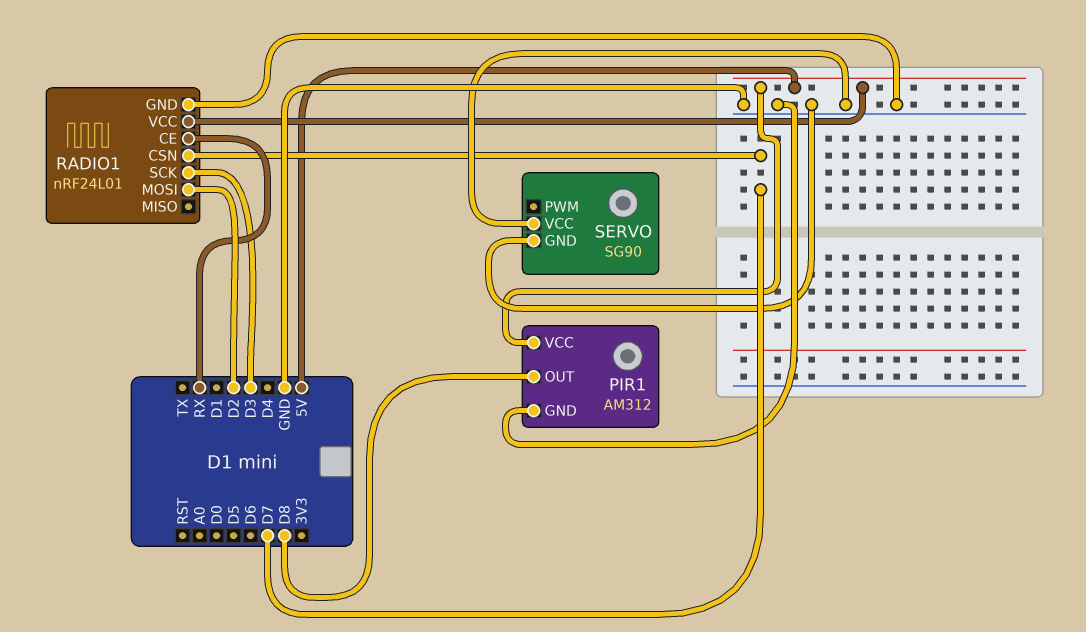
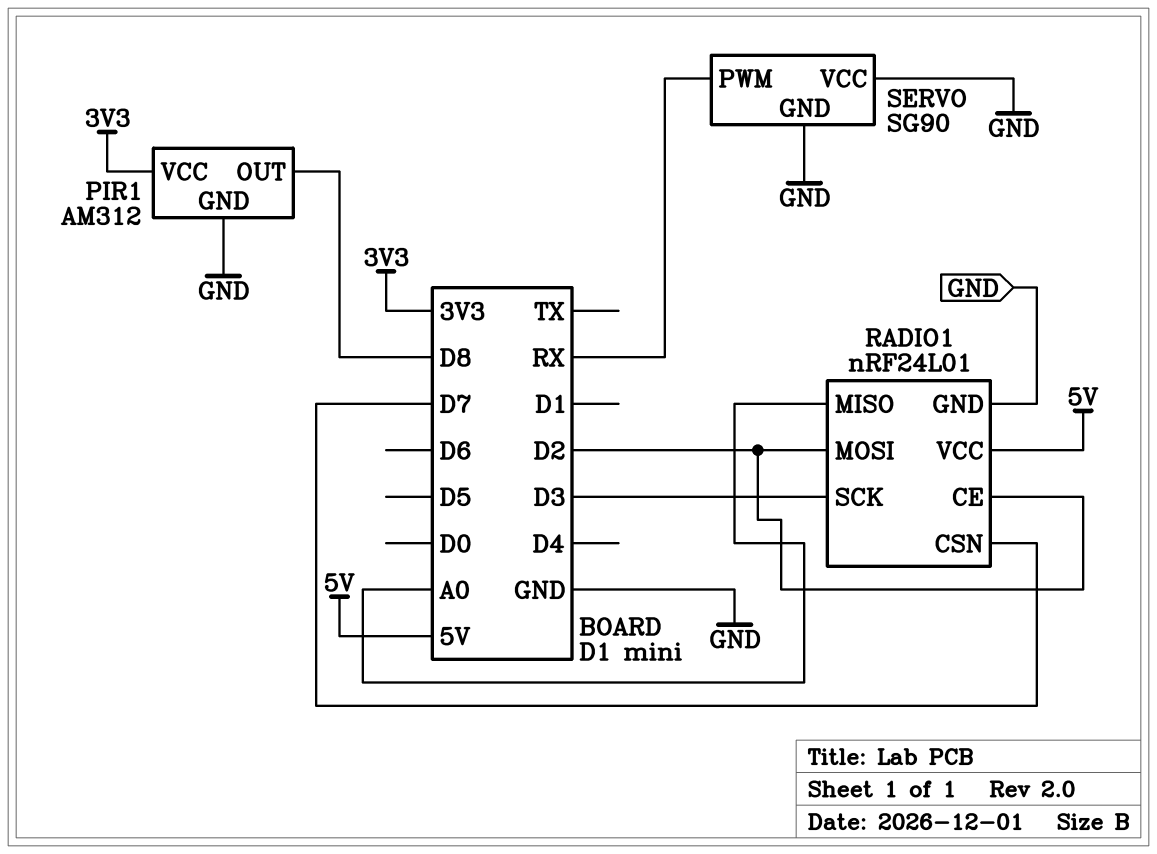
PIR1 pin VCC: 5V -> 3V3
RADIO1 pin CE: RX -> D2
RADIO1 pin MISO: none -> A0
SERVO pin PWM: none -> RX

